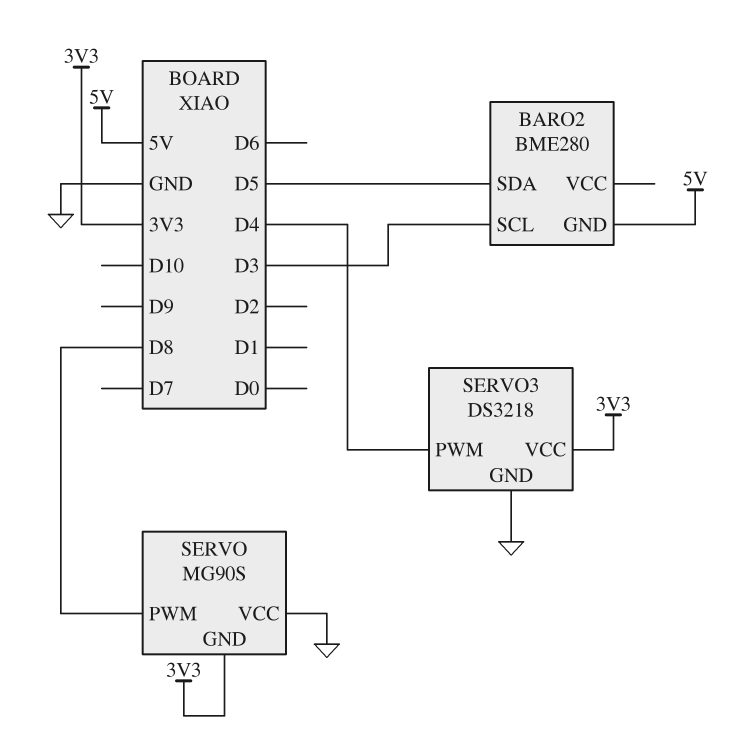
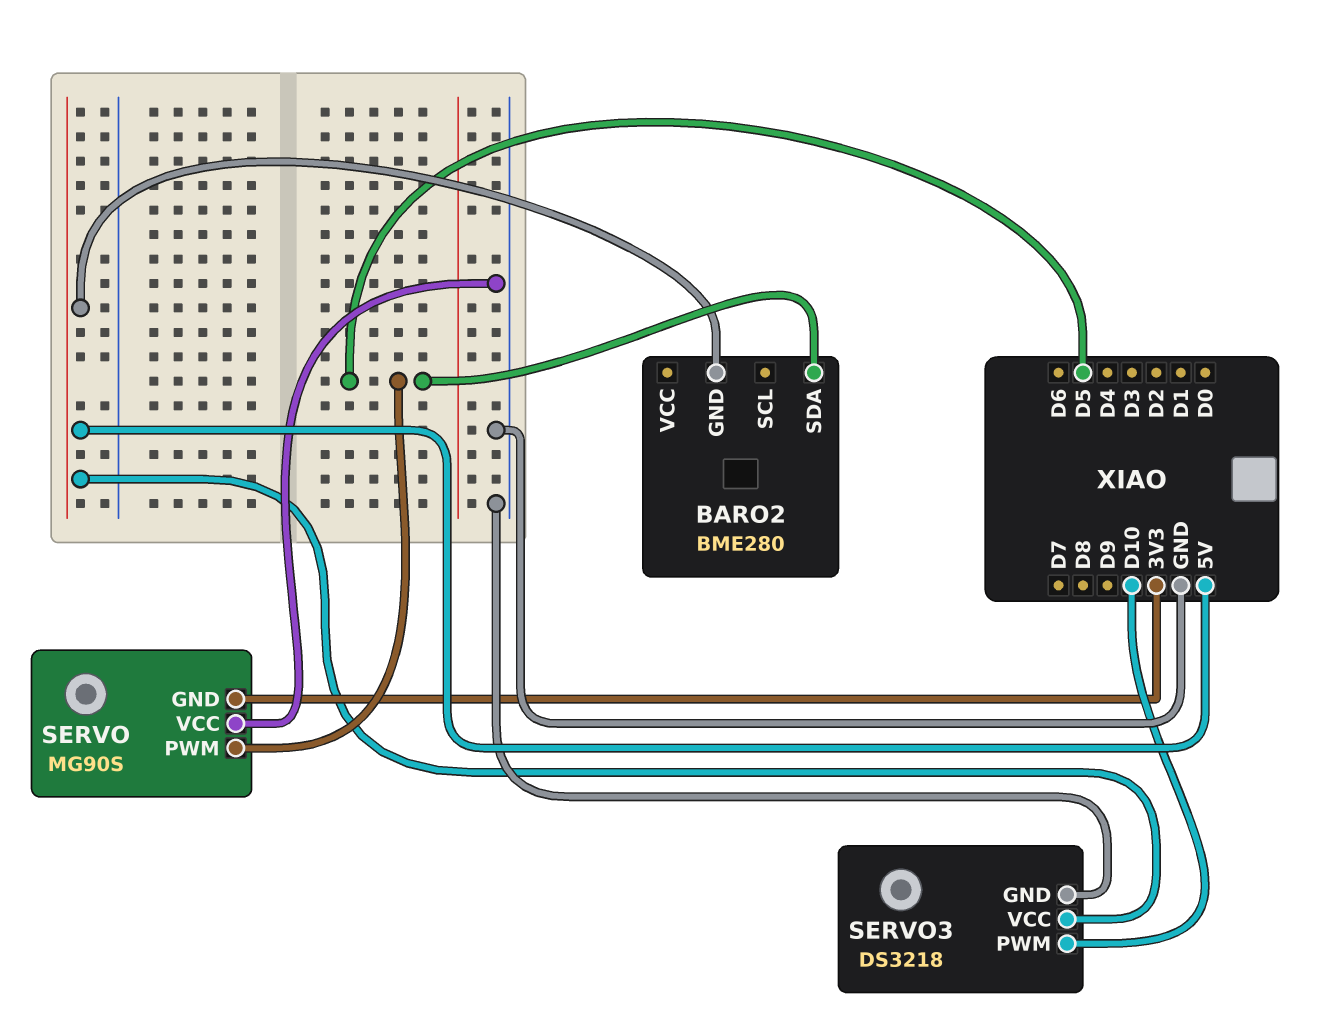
BARO2 pin SCL: D3 -> none
SERVO pin PWM: D8 -> D5
SERVO3 pin PWM: D4 -> D10
SERVO3 pin VCC: 3V3 -> 5V

